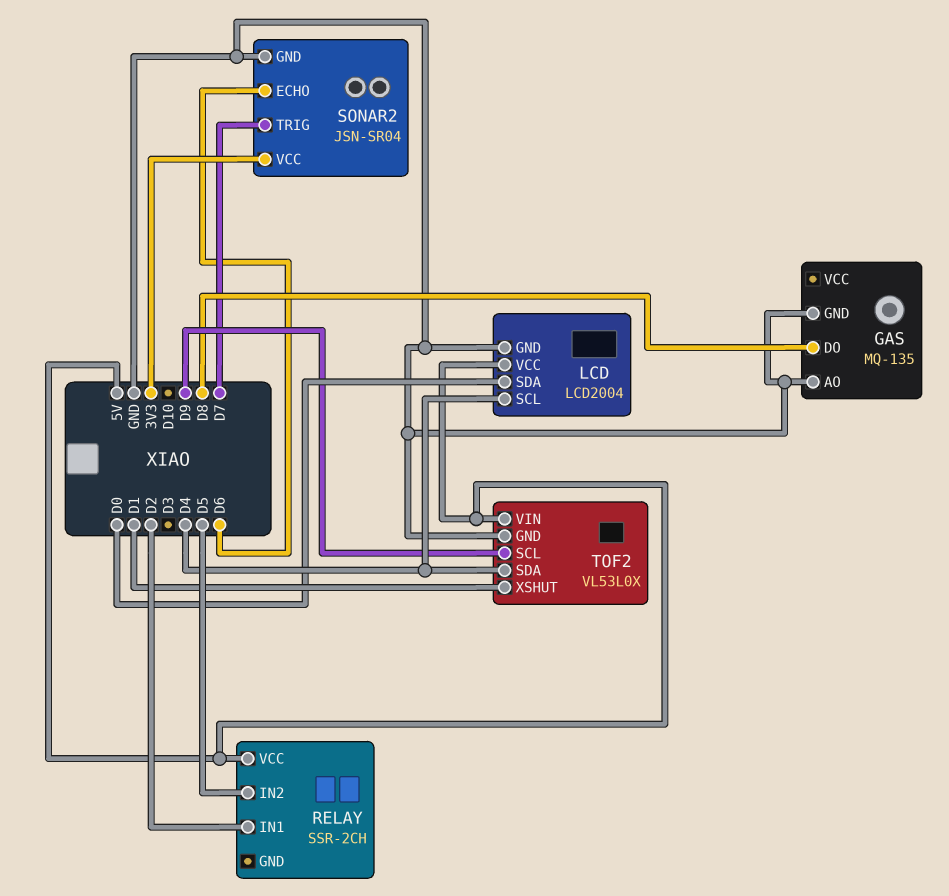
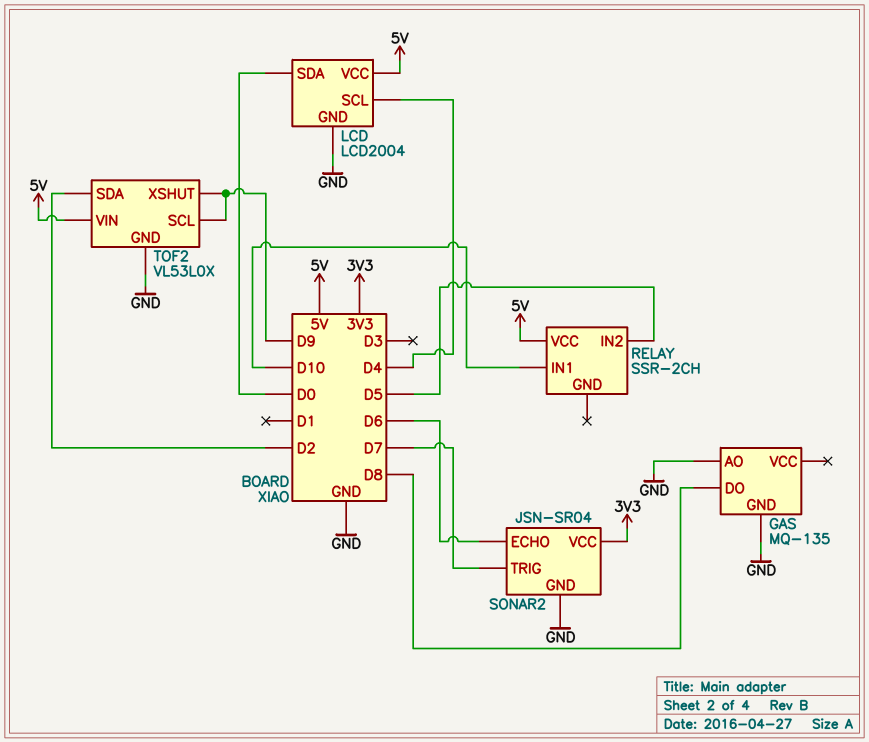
RELAY pin IN1: D2 -> D10
TOF2 pin SDA: D4 -> D2
TOF2 pin XSHUT: D1 -> D9

